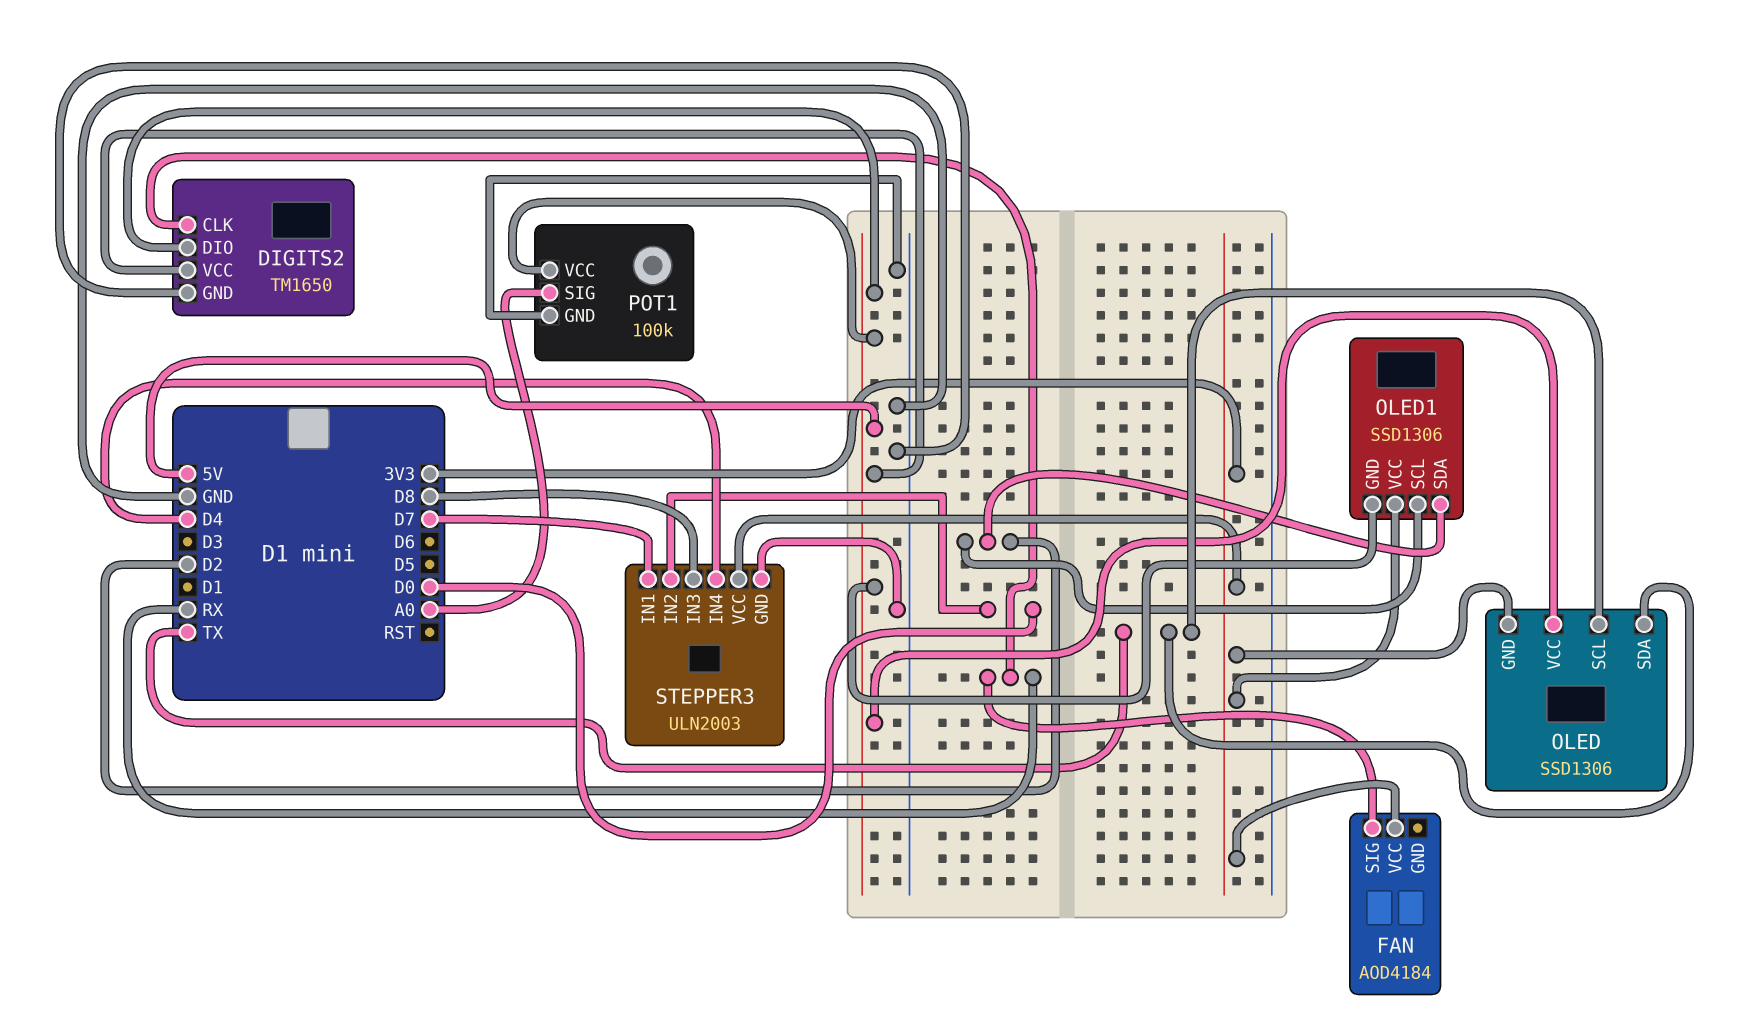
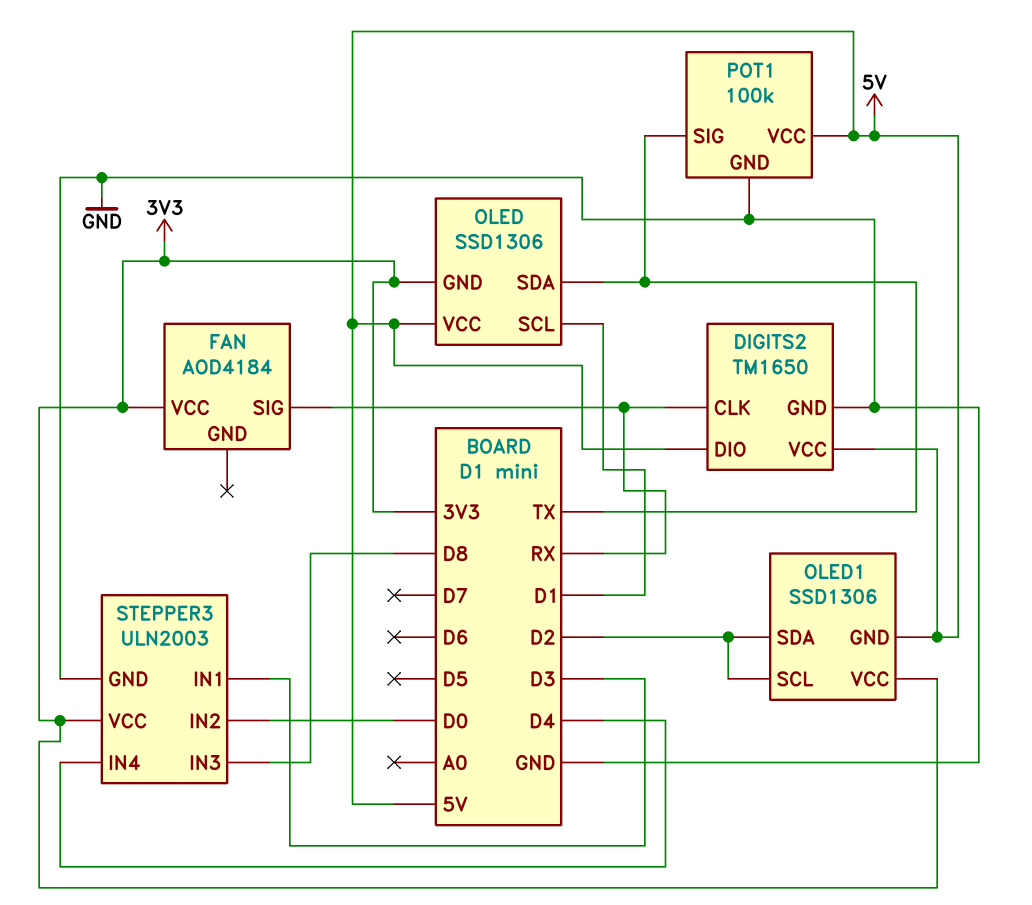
OLED pin SCL: TX -> D1
POT1 pin SIG: A0 -> TX
STEPPER3 pin IN1: D7 -> D3

